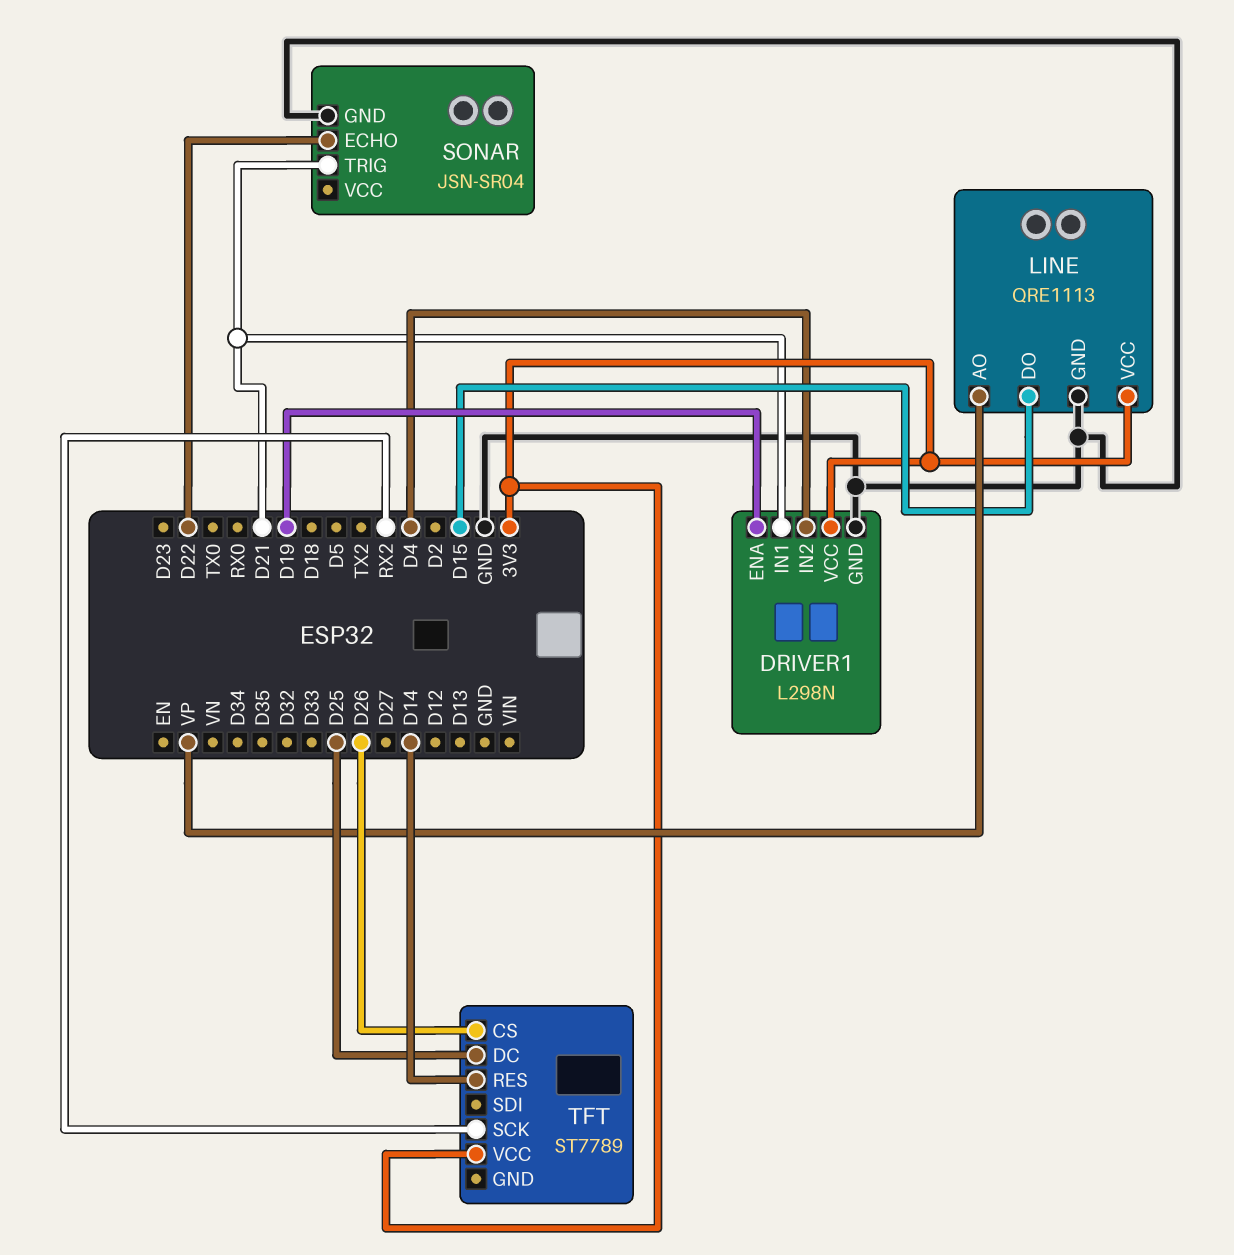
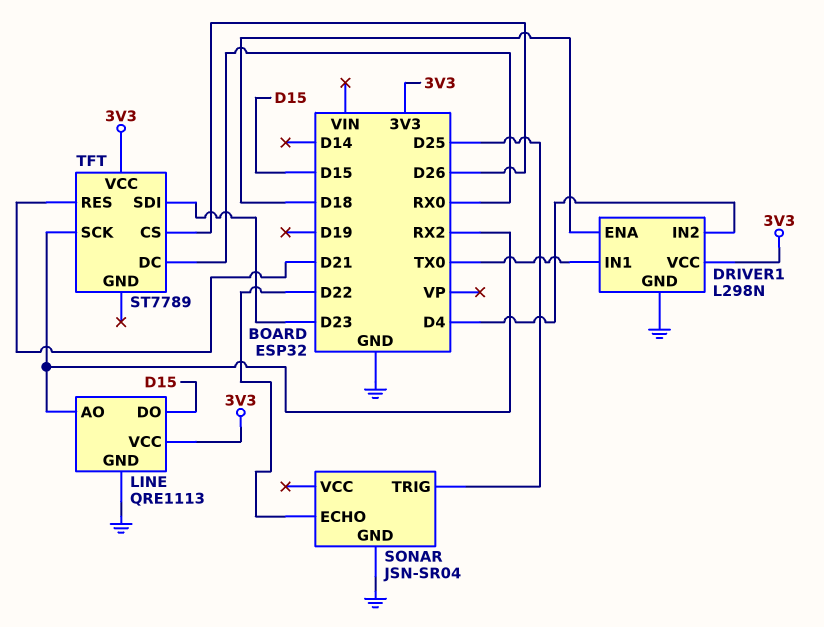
DRIVER1 pin ENA: D19 -> D18
DRIVER1 pin IN1: D21 -> TX0
LINE pin AO: VP -> RX2
SONAR pin TRIG: D21 -> D25
TFT pin DC: D25 -> RX0
TFT pin RES: D14 -> D21
TFT pin SDI: none -> D23

